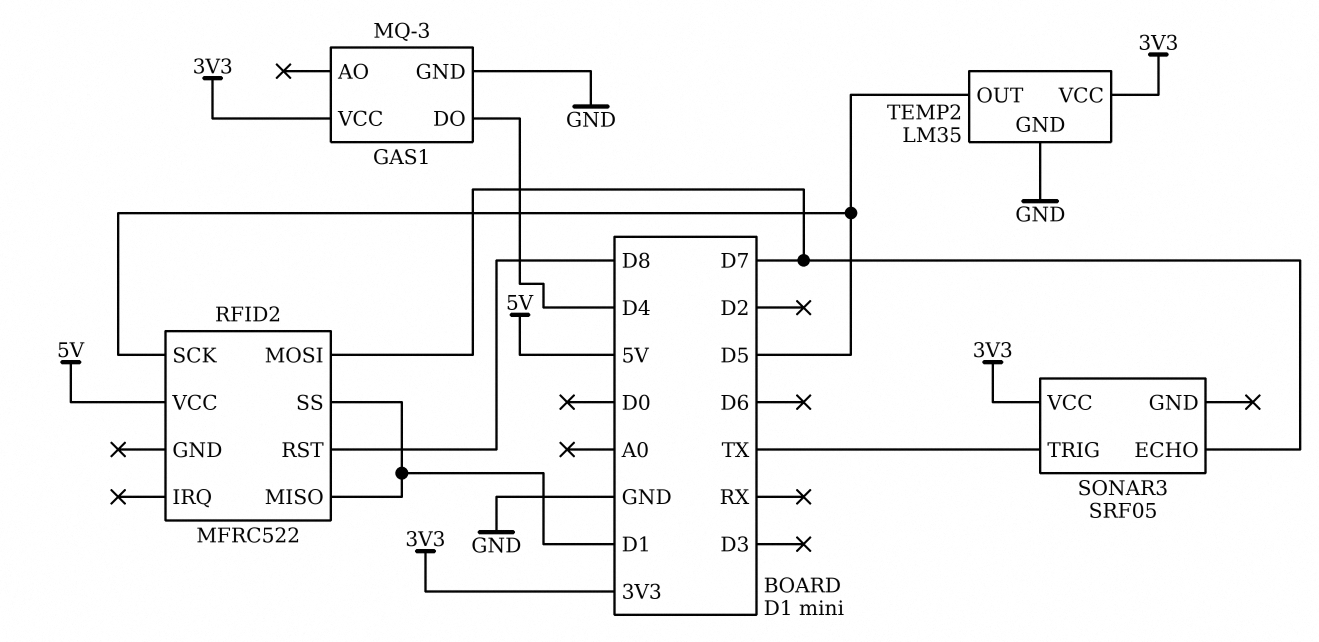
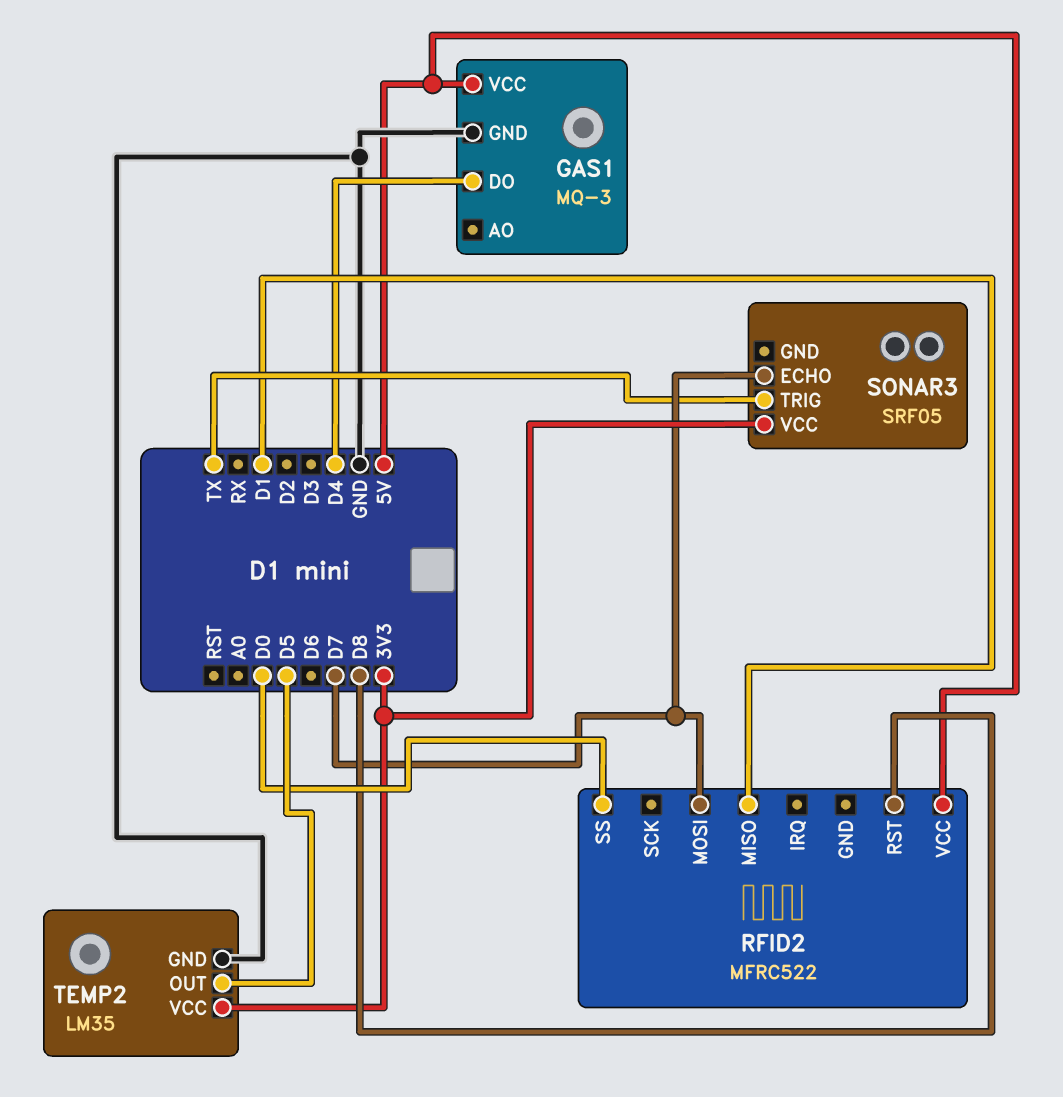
GAS1 pin VCC: 3V3 -> 5V
RFID2 pin SCK: D5 -> none
RFID2 pin SS: D1 -> D0

